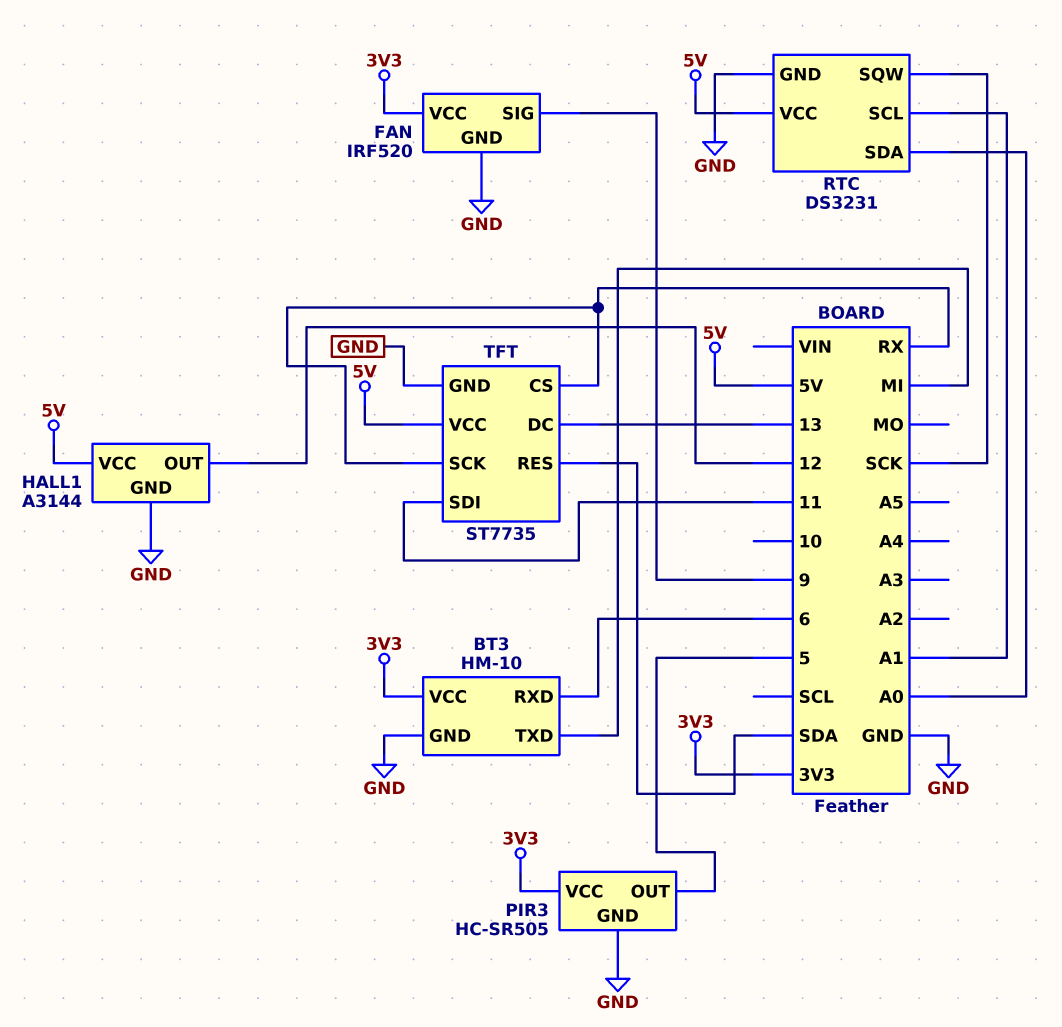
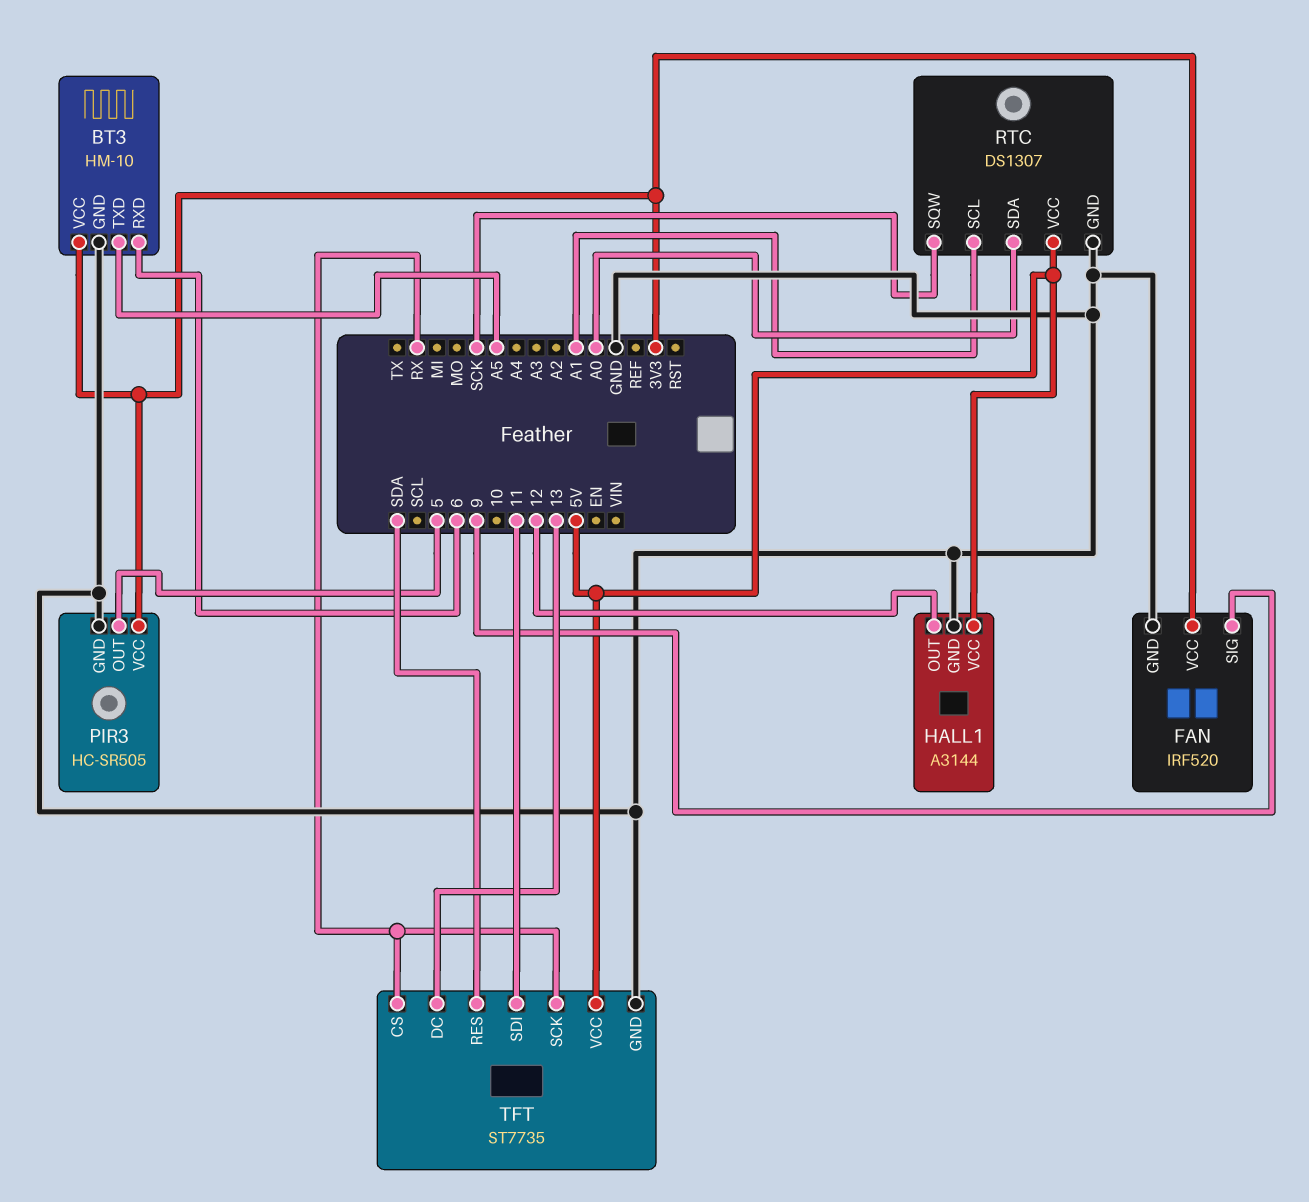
BT3 pin TXD: MI -> A5
RTC: DS3231 -> DS1307

